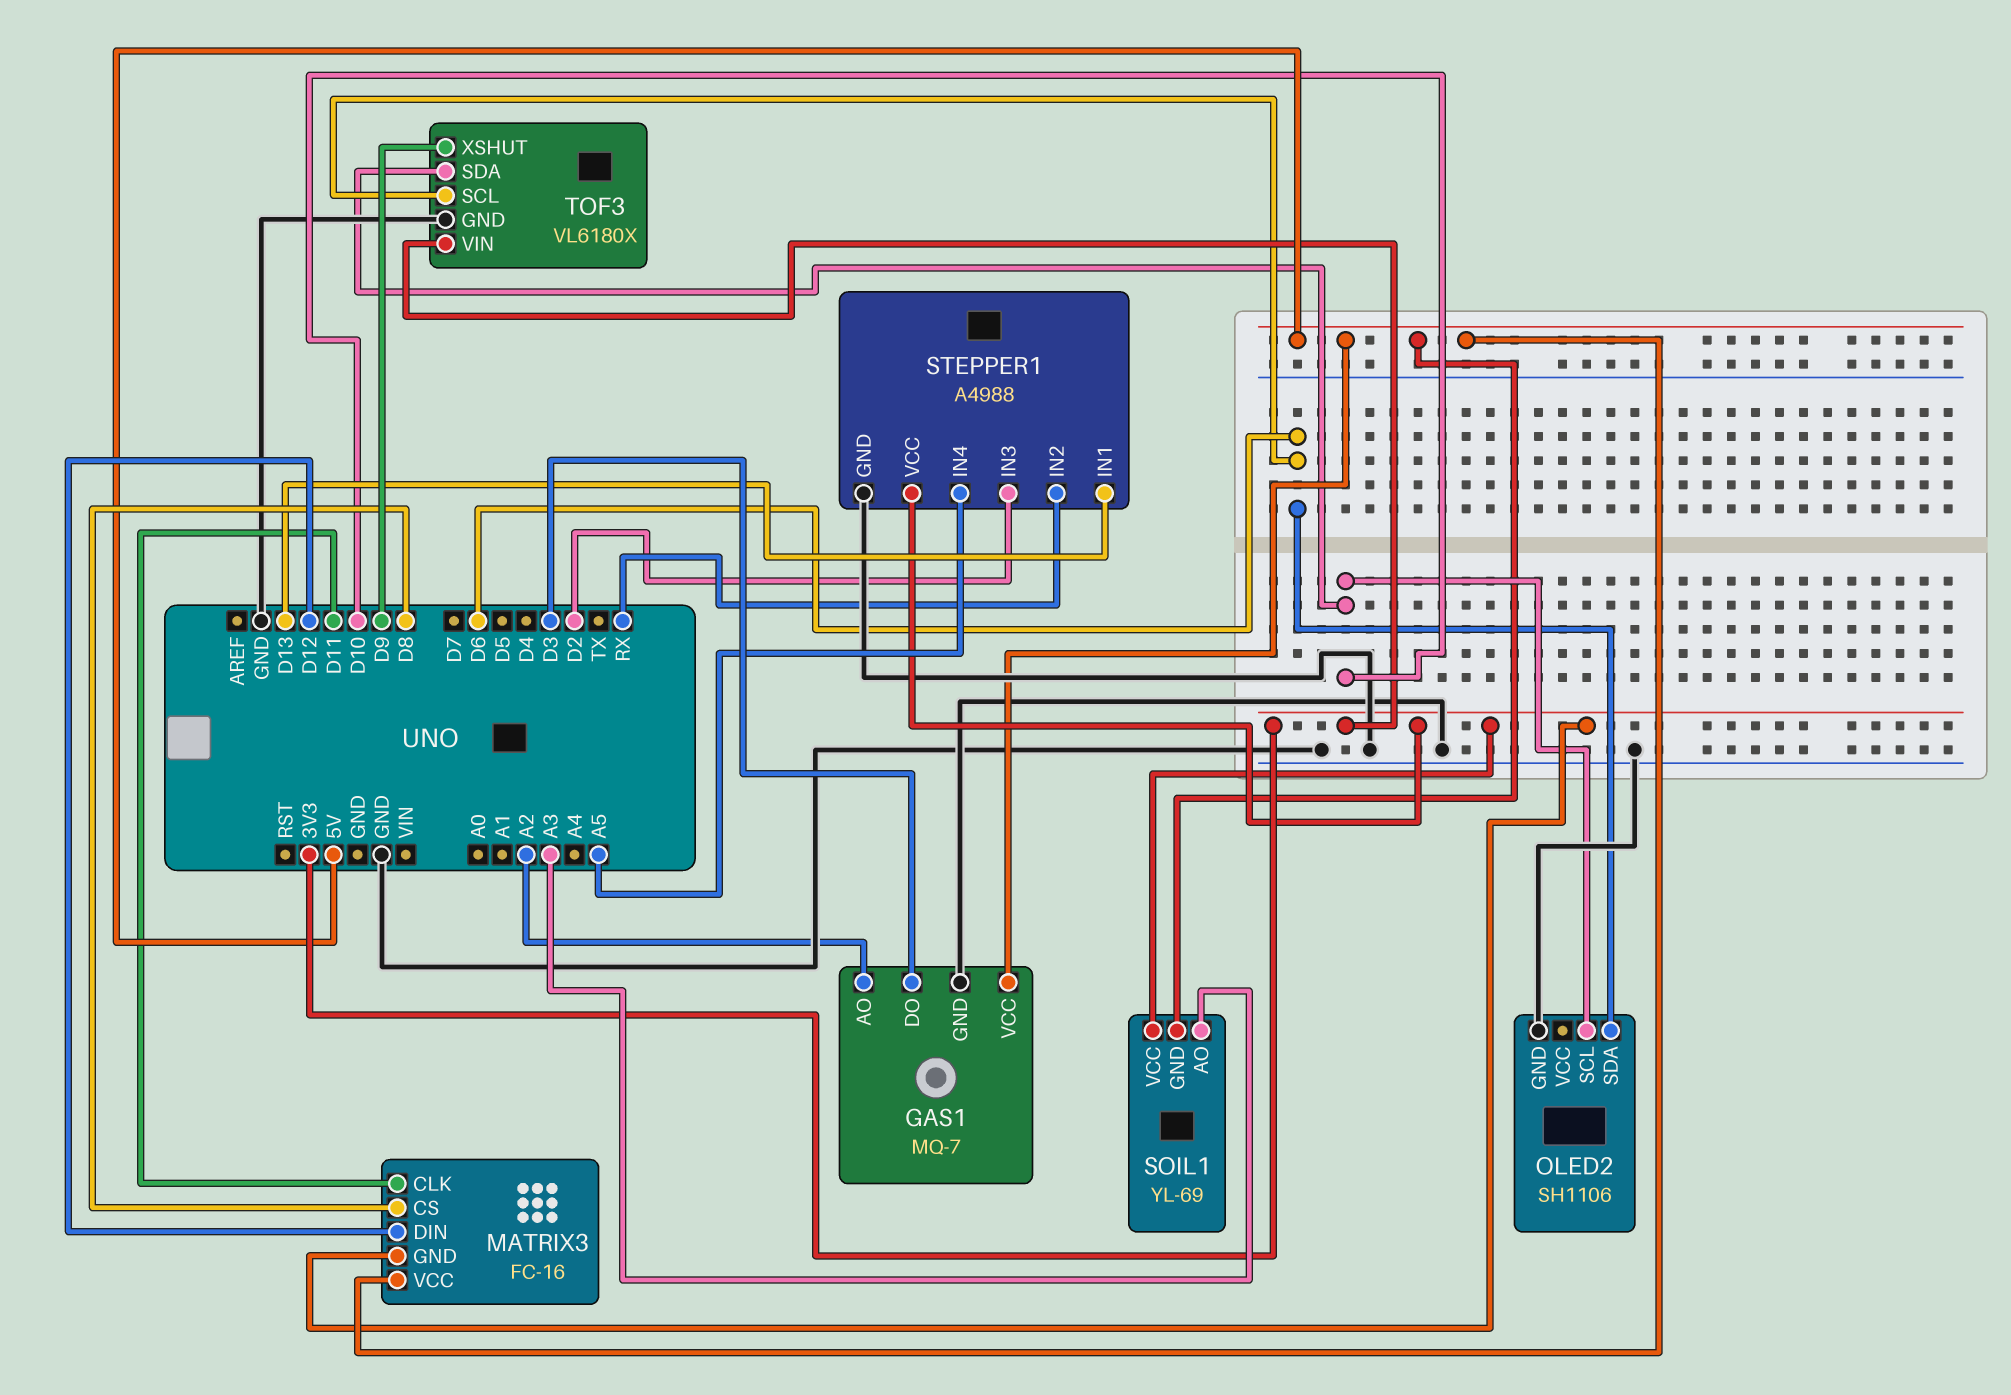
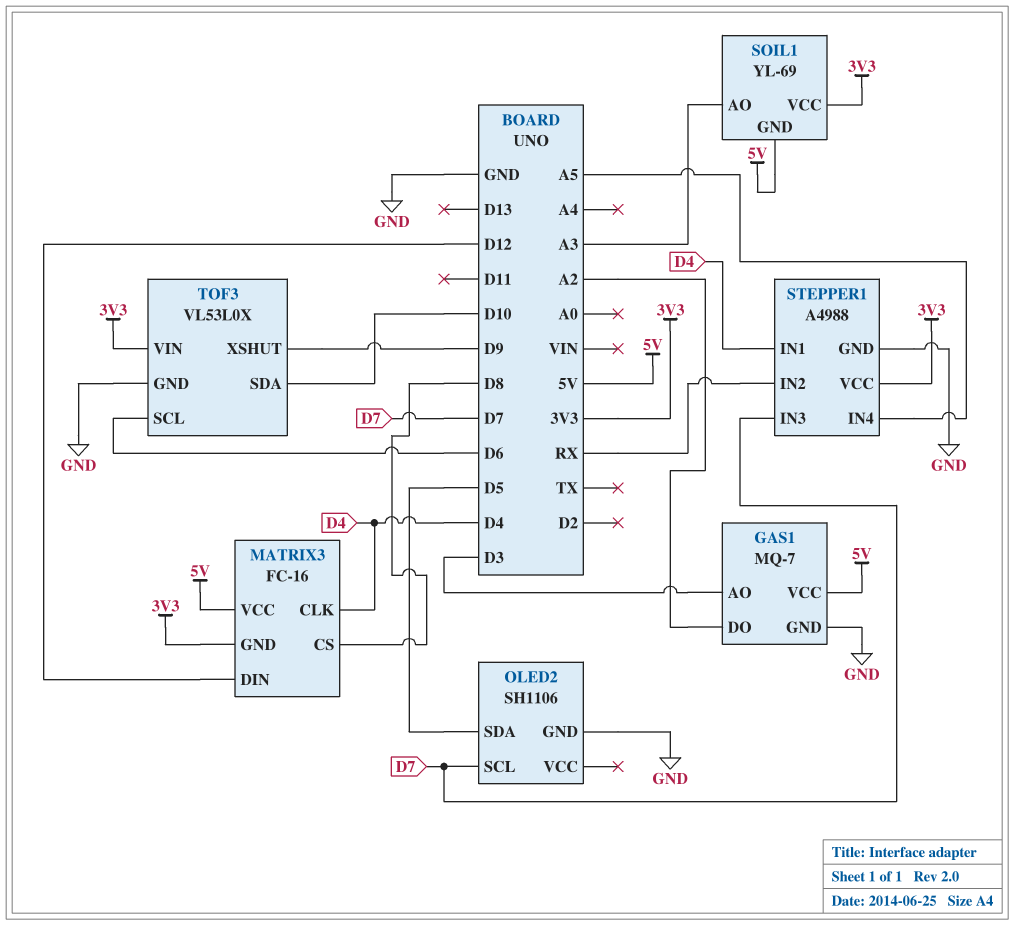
GAS1 pin AO: A2 -> D3
GAS1 pin DO: D3 -> A2
MATRIX3 pin CLK: D11 -> D4
OLED2 pin SCL: D10 -> D7
OLED2 pin SDA: D6 -> D5
STEPPER1 pin IN1: D13 -> D4
STEPPER1 pin IN3: D2 -> D7
TOF3: VL6180X -> VL53L0X

